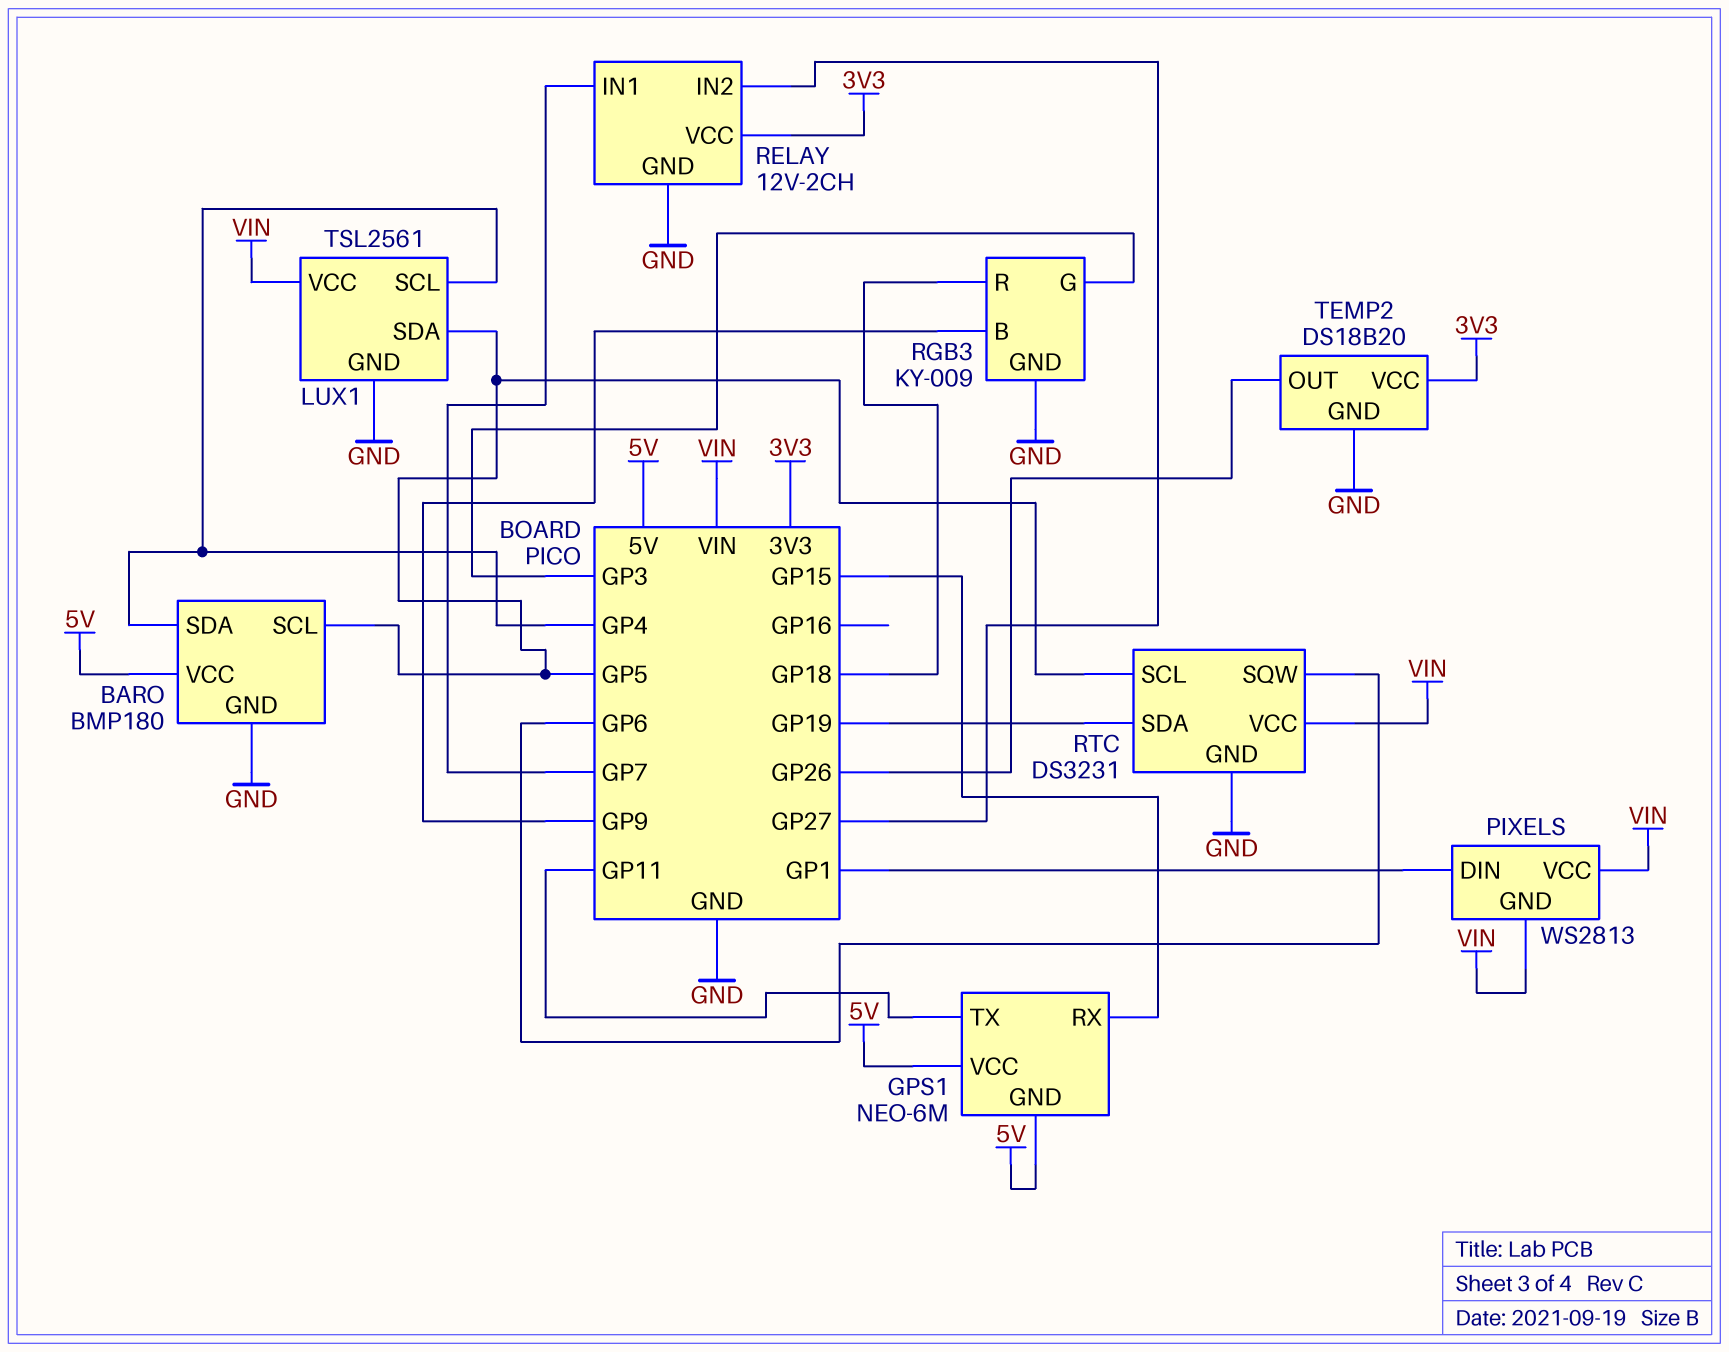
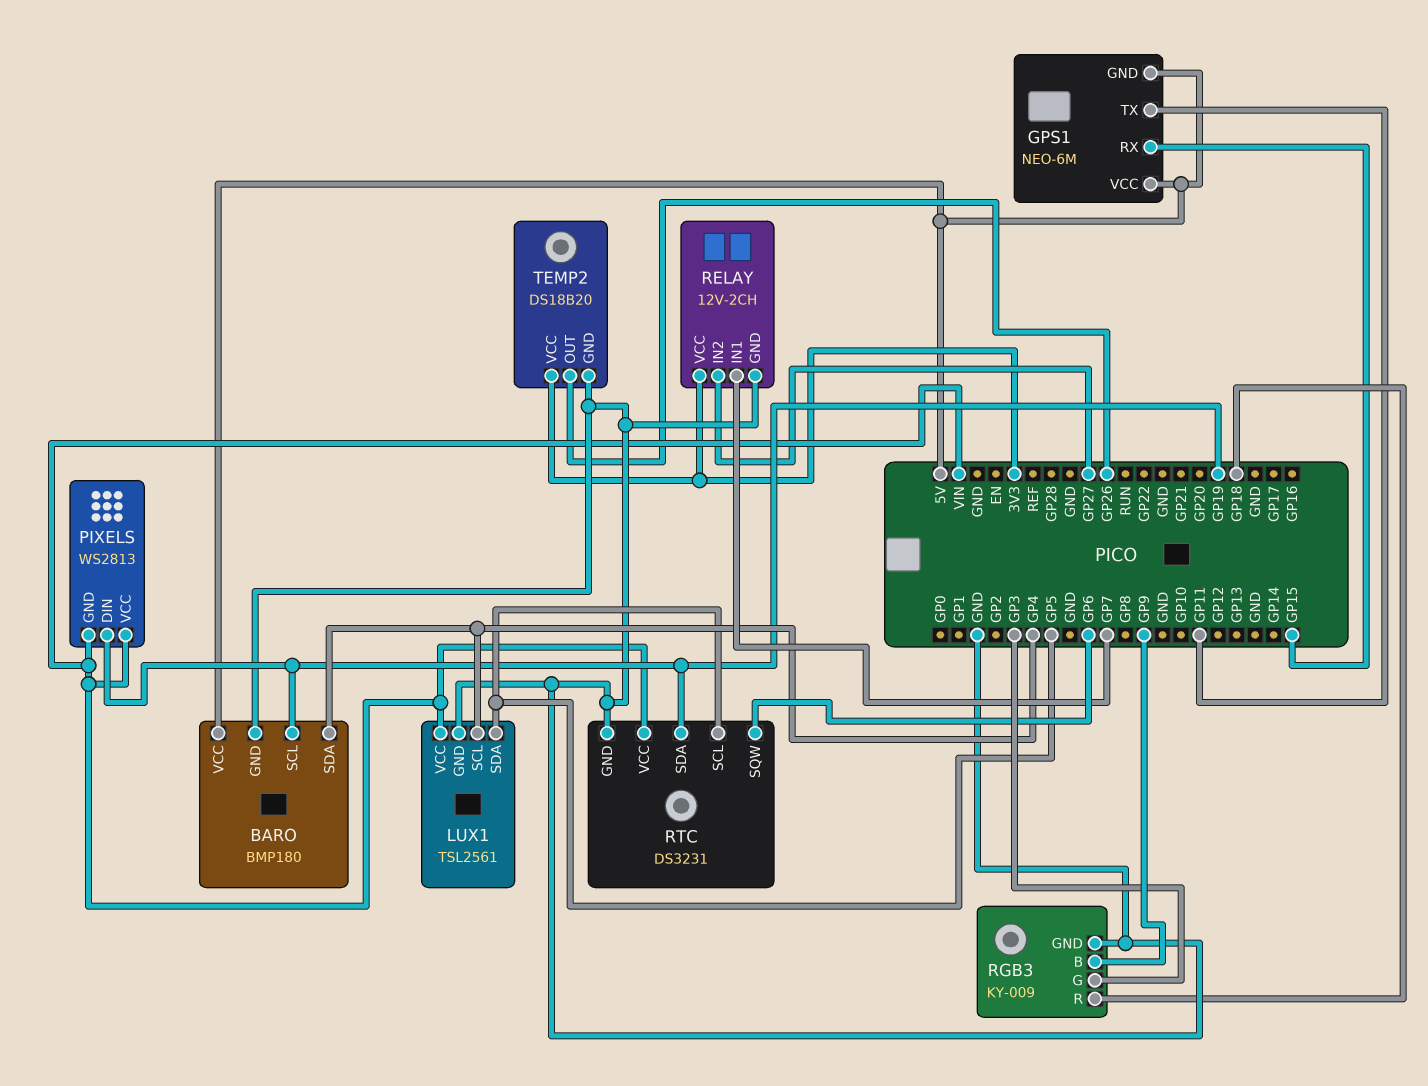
BARO pin SCL: GP5 -> GP19
PIXELS pin DIN: GP1 -> GP19

